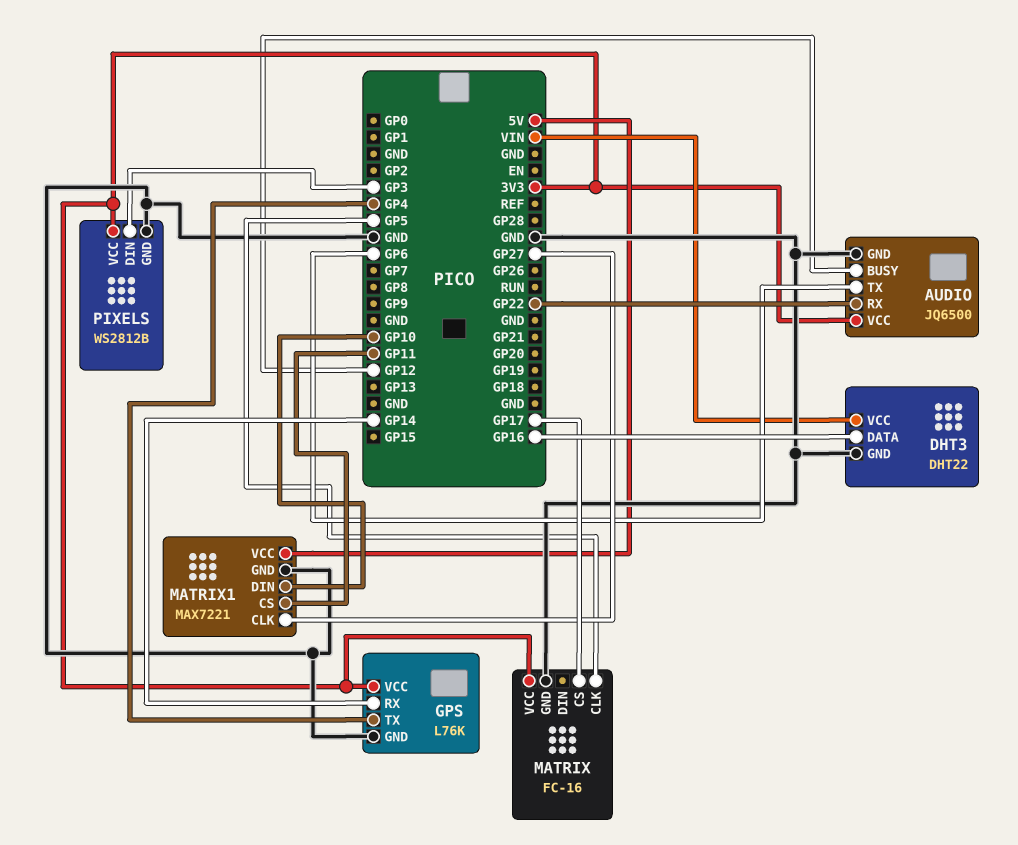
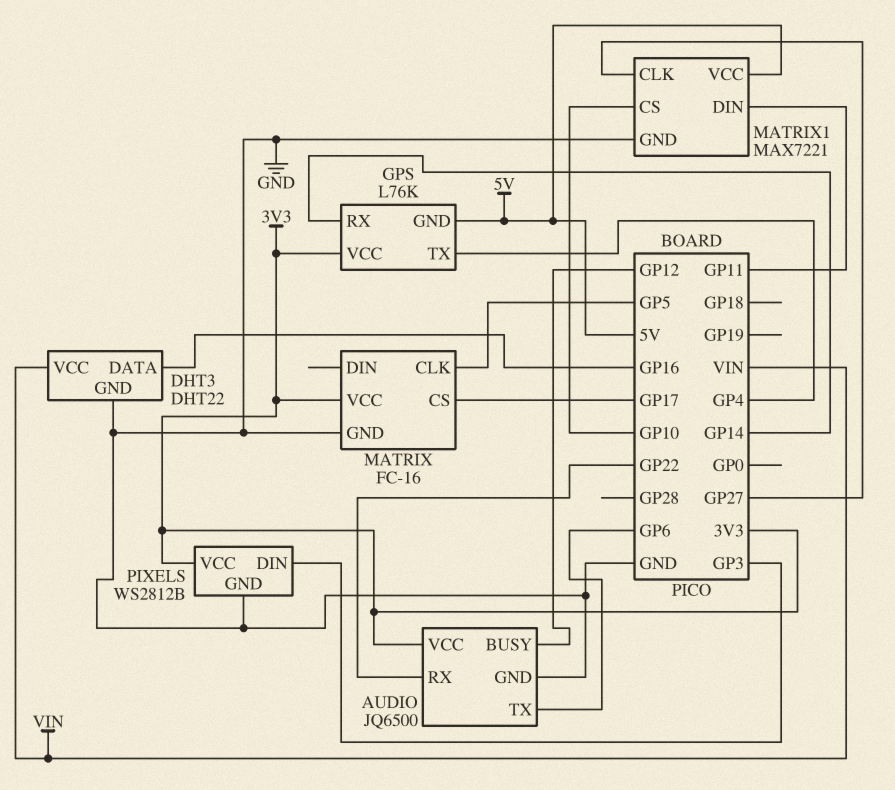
GPS pin GND: GND -> 5V
MATRIX1 pin CS: GP11 -> GP10
MATRIX1 pin DIN: GP10 -> GP11

